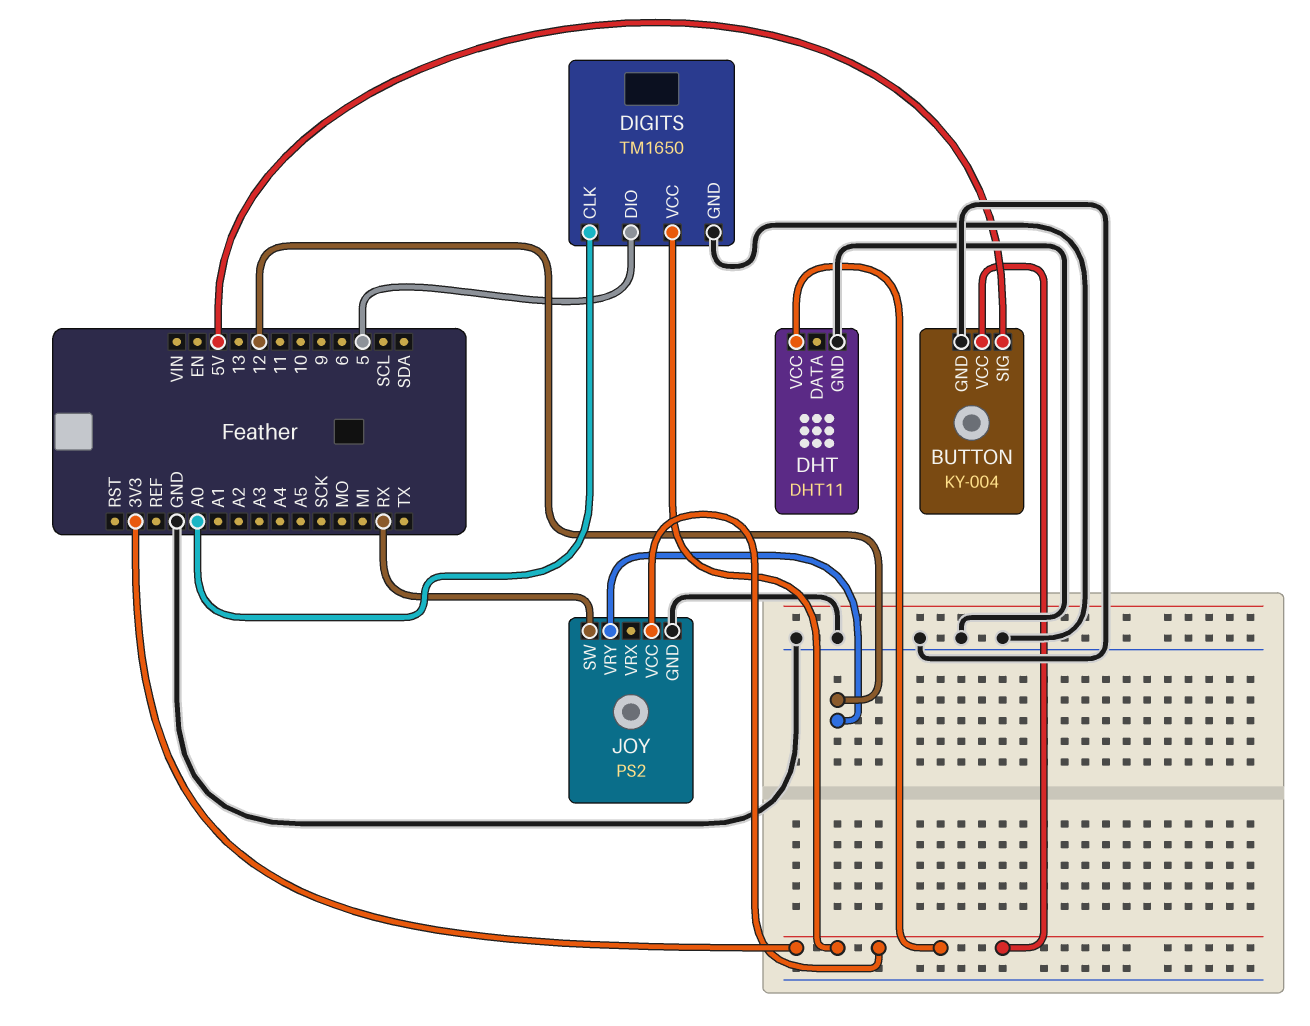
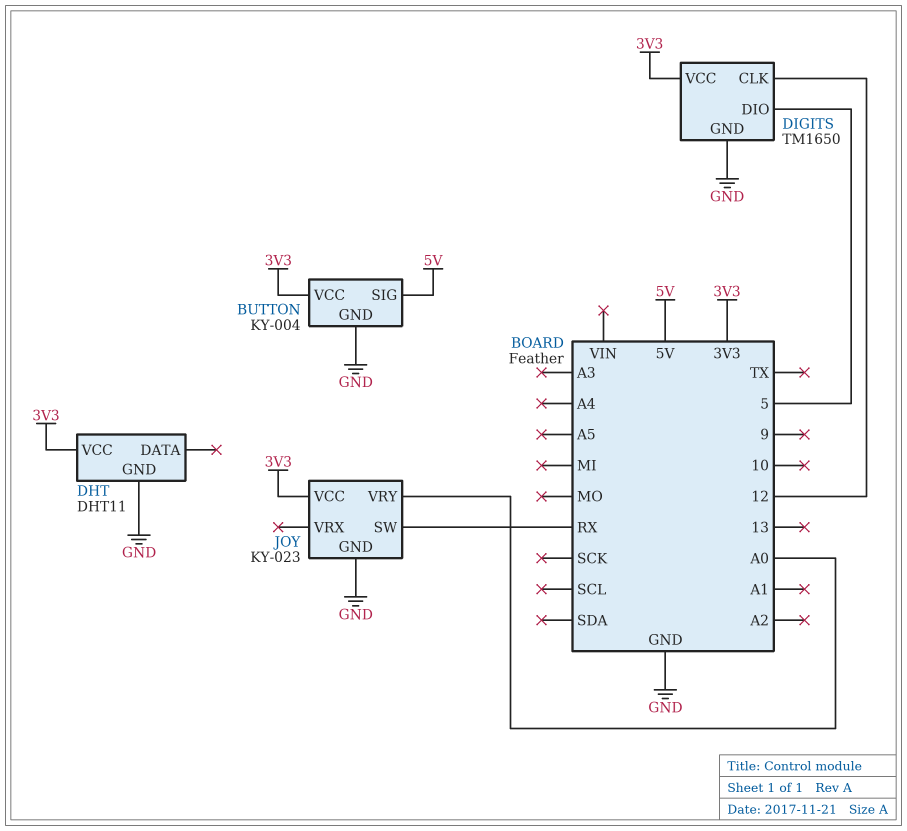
DIGITS pin CLK: A0 -> 12
JOY: PS2 -> KY-023
JOY pin VRY: 12 -> A0

